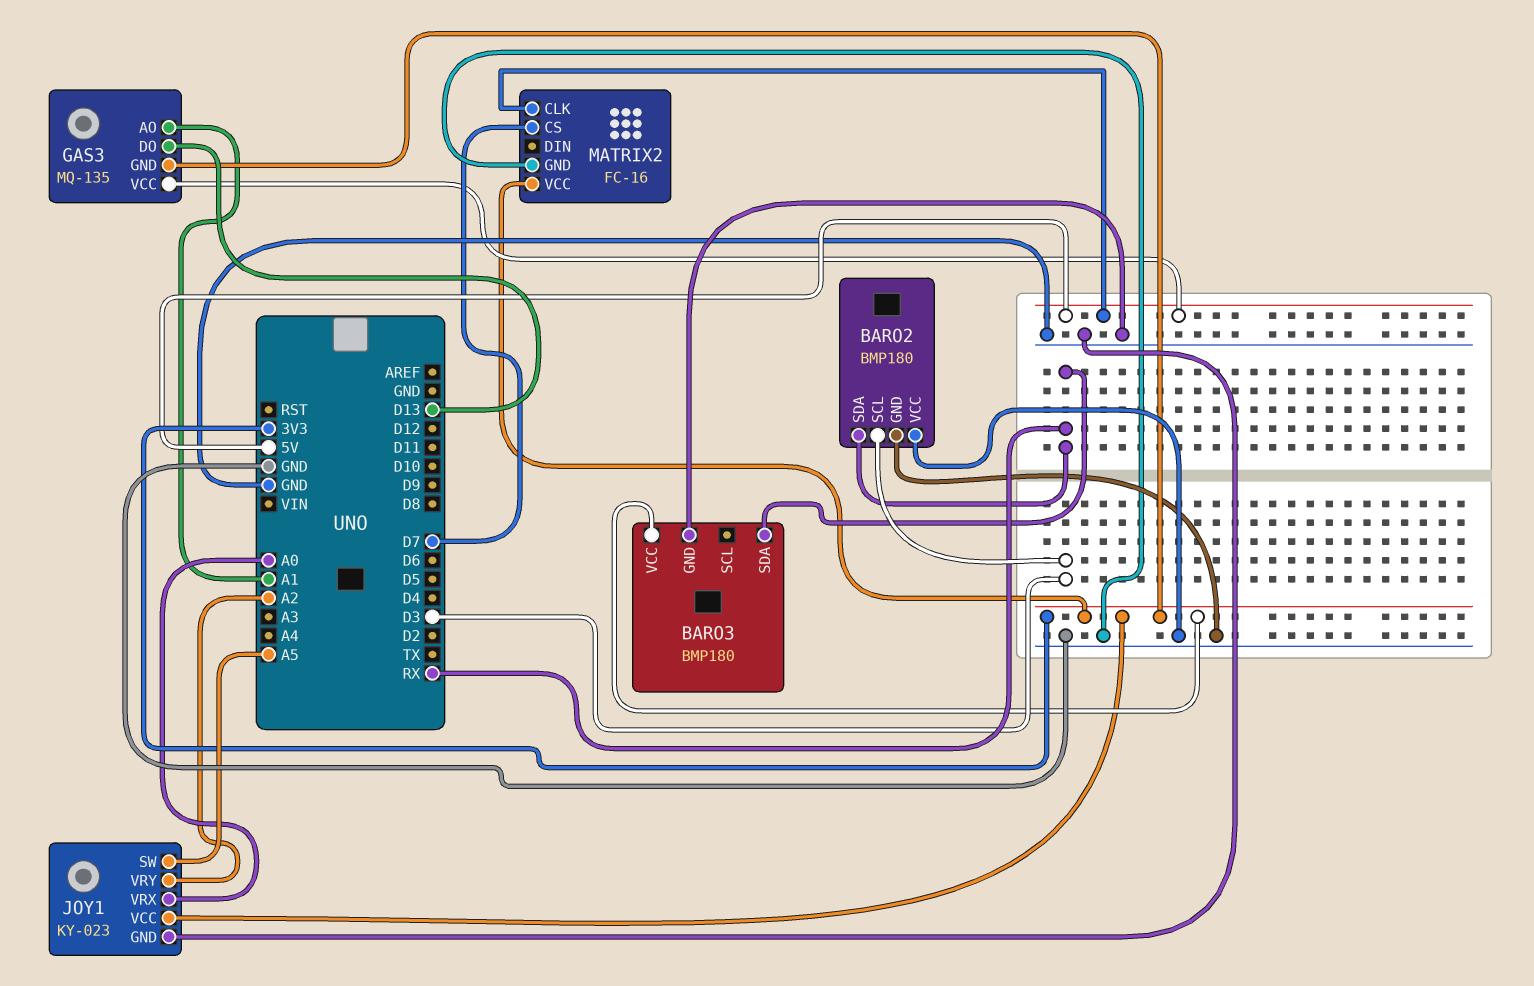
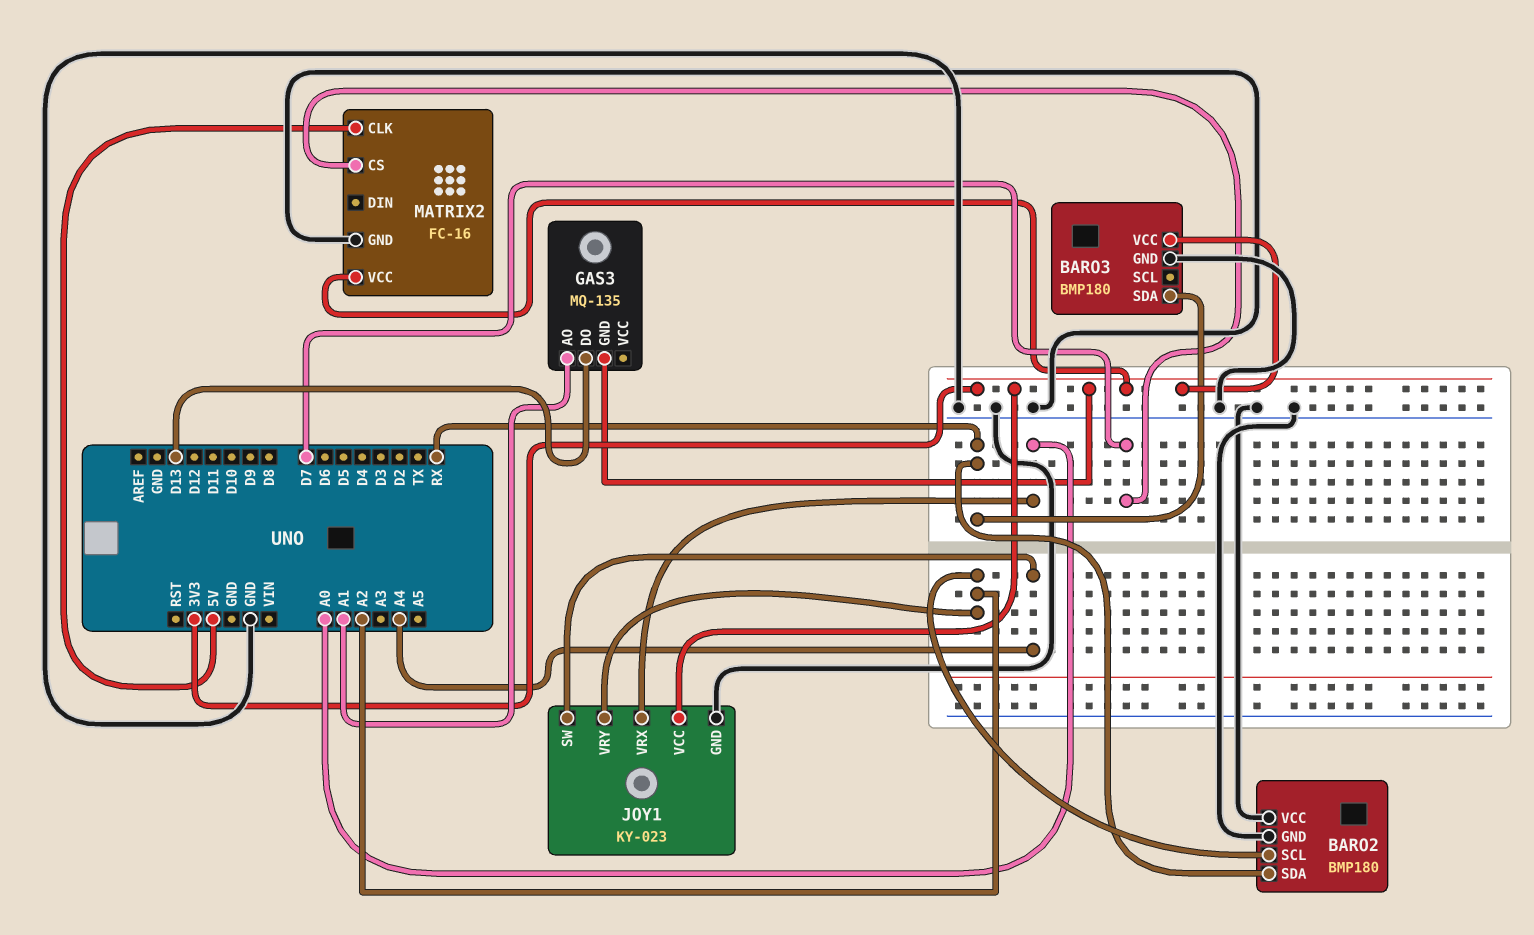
BARO2 pin SCL: D3 -> A2
GAS3 pin VCC: 5V -> none
JOY1 pin SW: A5 -> A4

